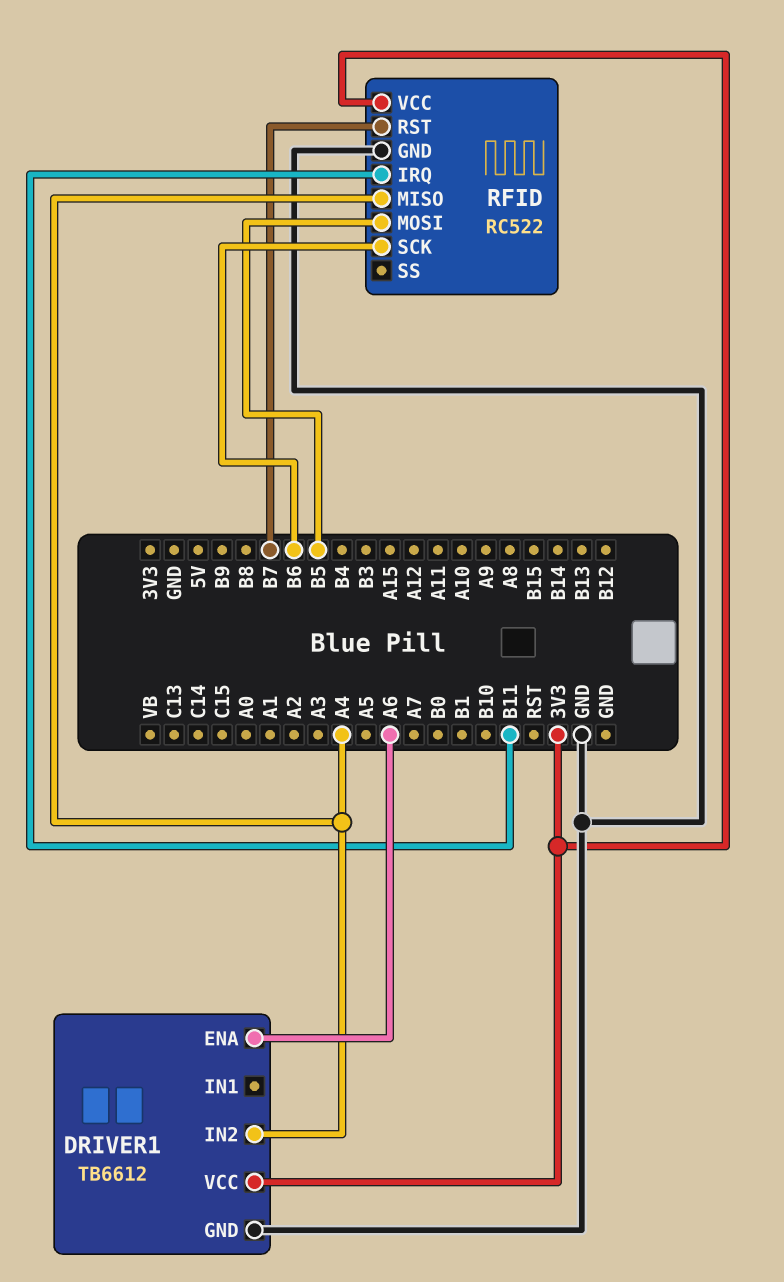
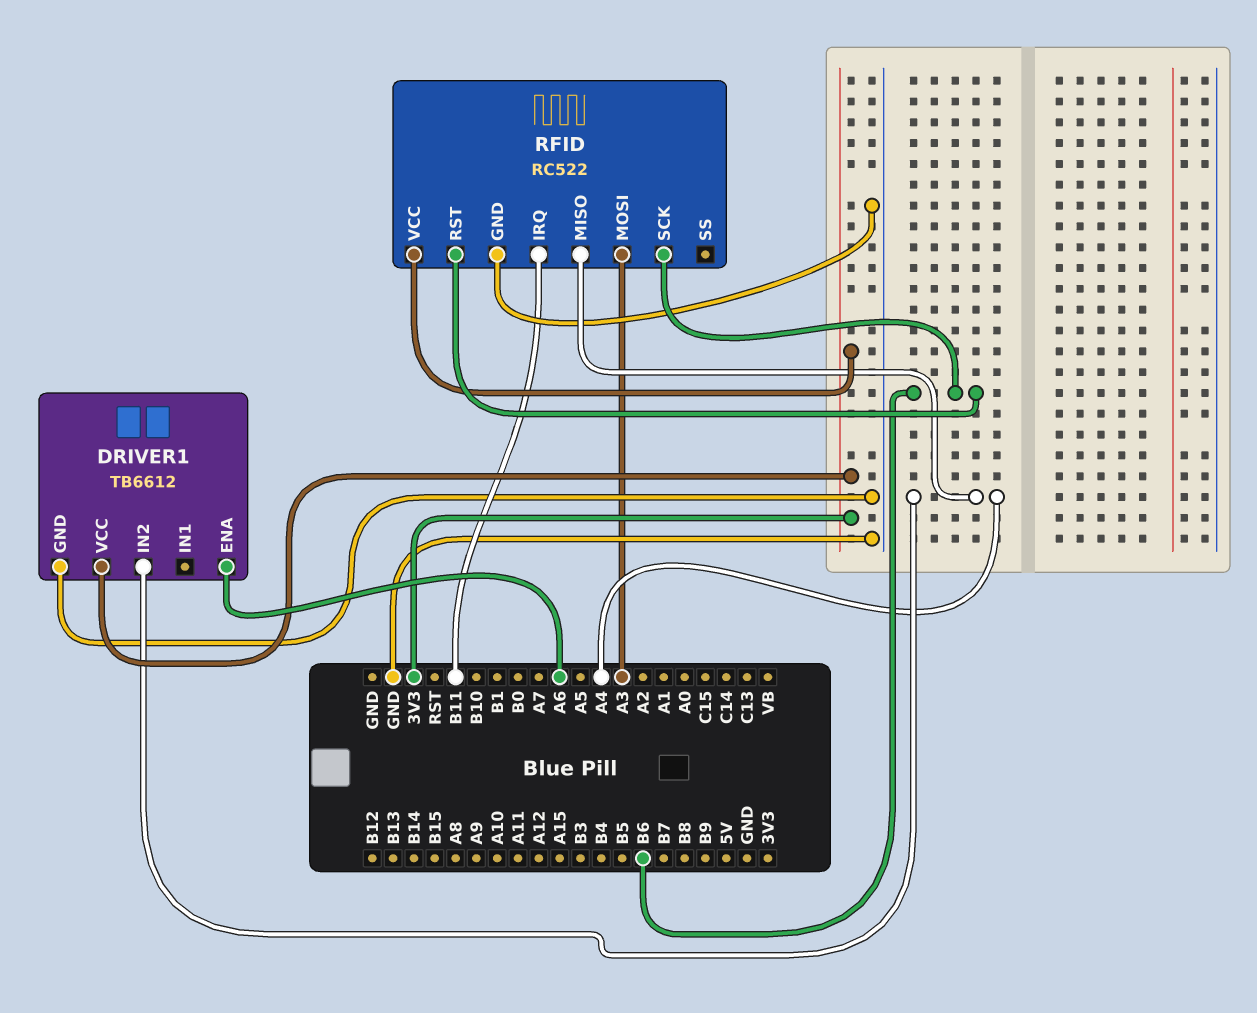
RFID pin MOSI: B5 -> A3
RFID pin RST: B7 -> B6

